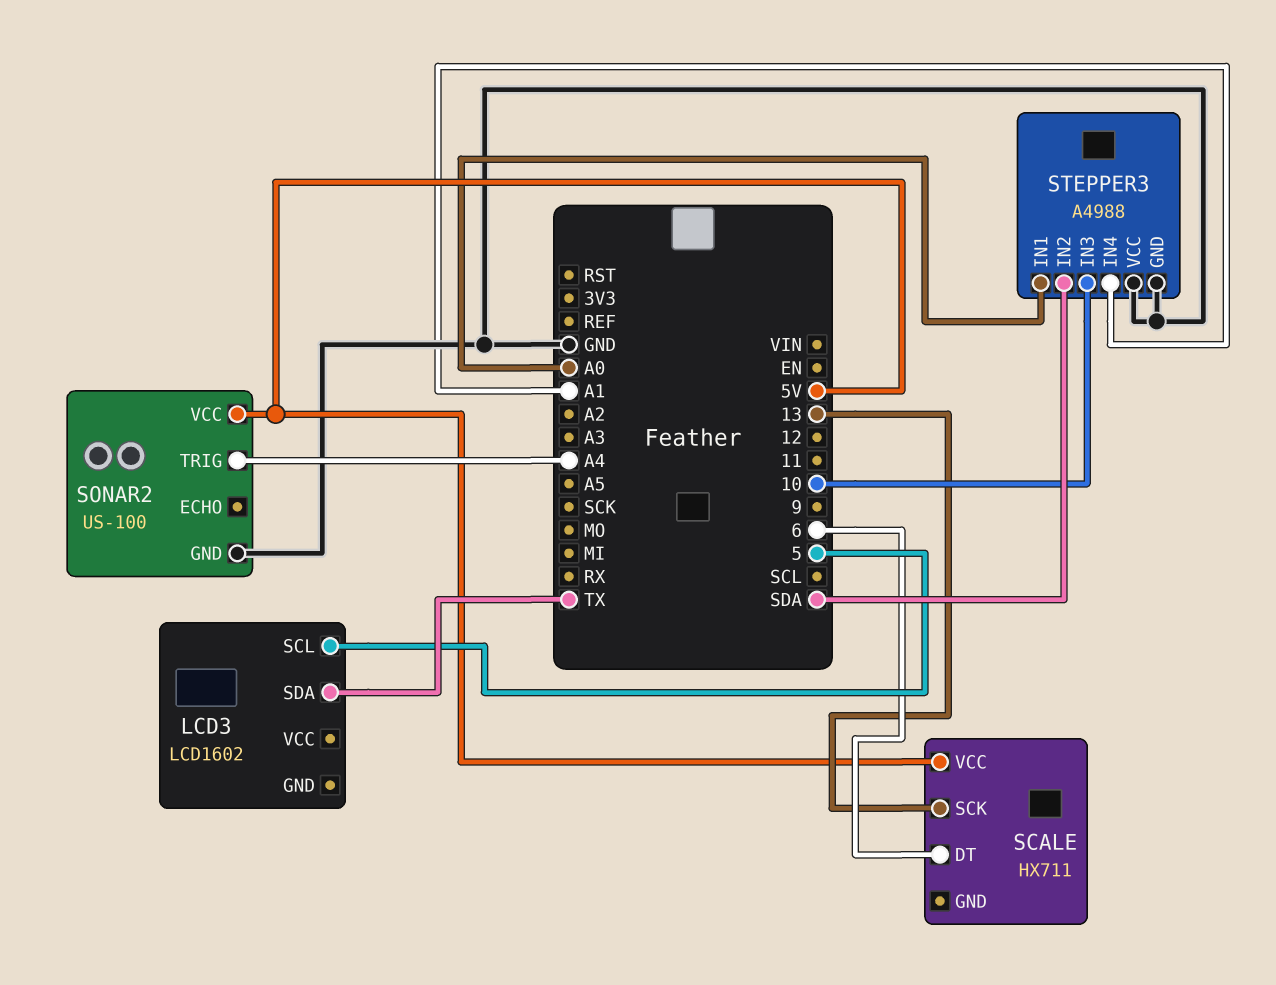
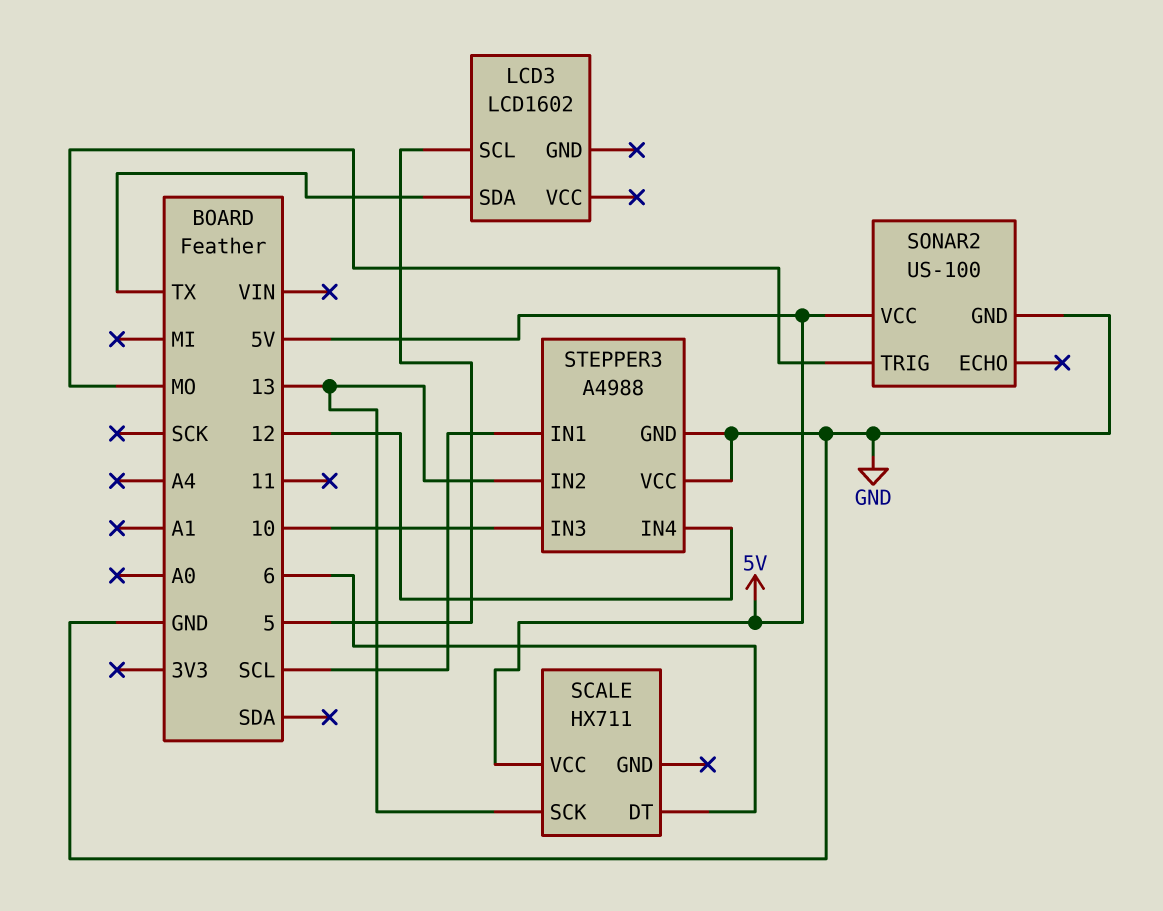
SONAR2 pin TRIG: A4 -> MO
STEPPER3 pin IN1: A0 -> SCL
STEPPER3 pin IN2: SDA -> 13
STEPPER3 pin IN4: A1 -> 12

